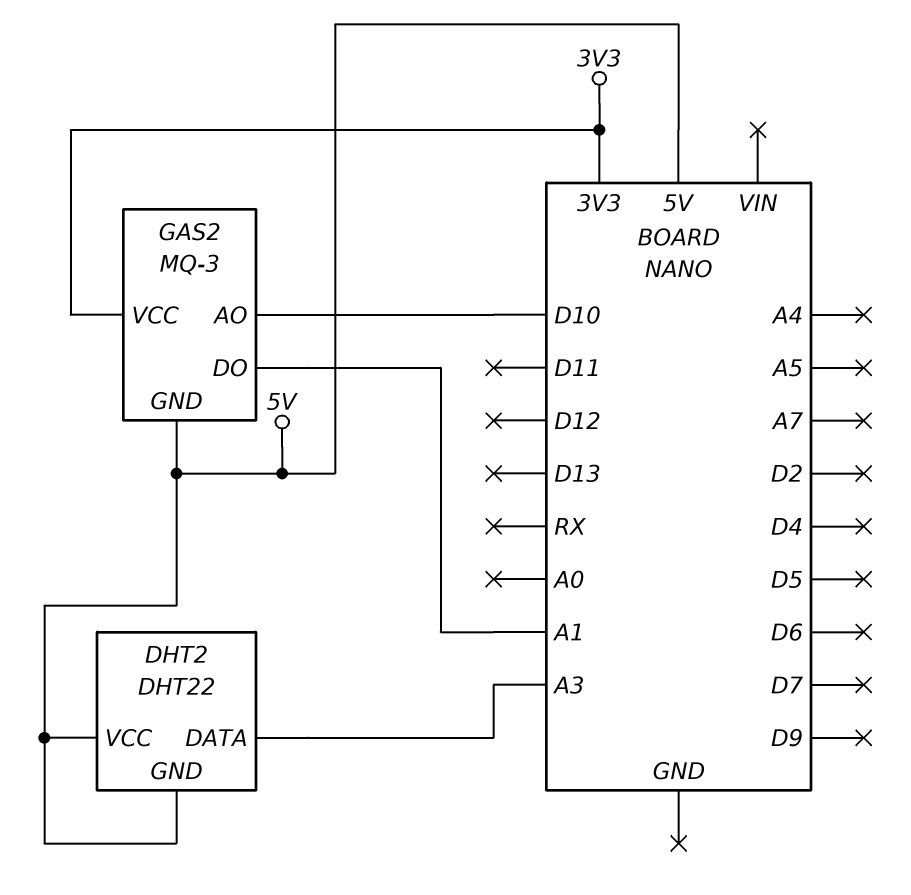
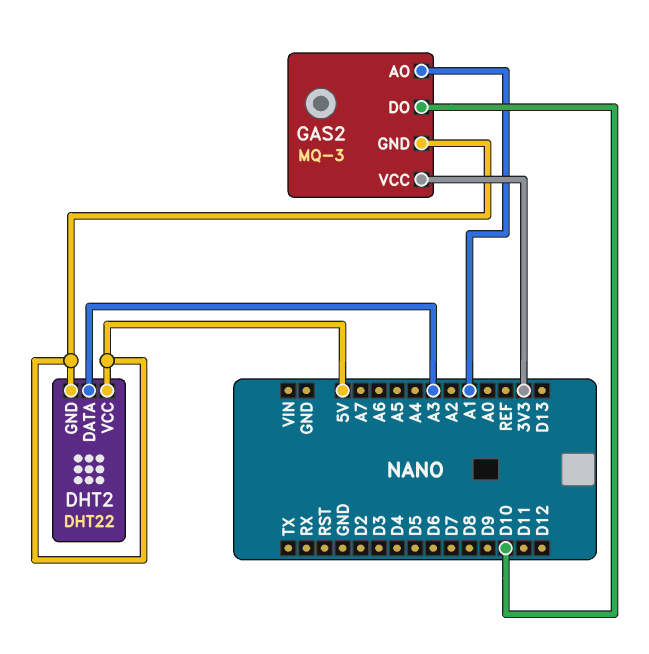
GAS2 pin AO: D10 -> A1
GAS2 pin DO: A1 -> D10

